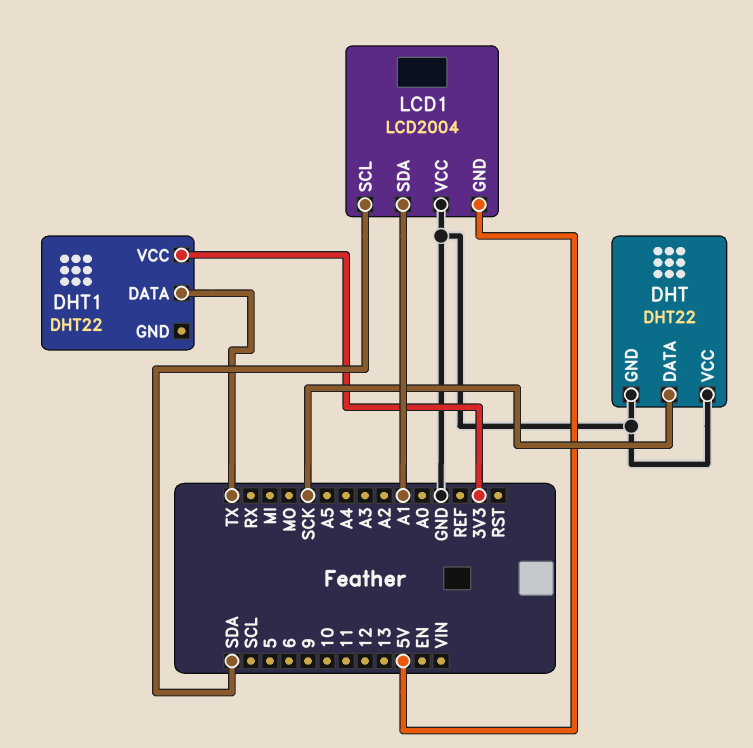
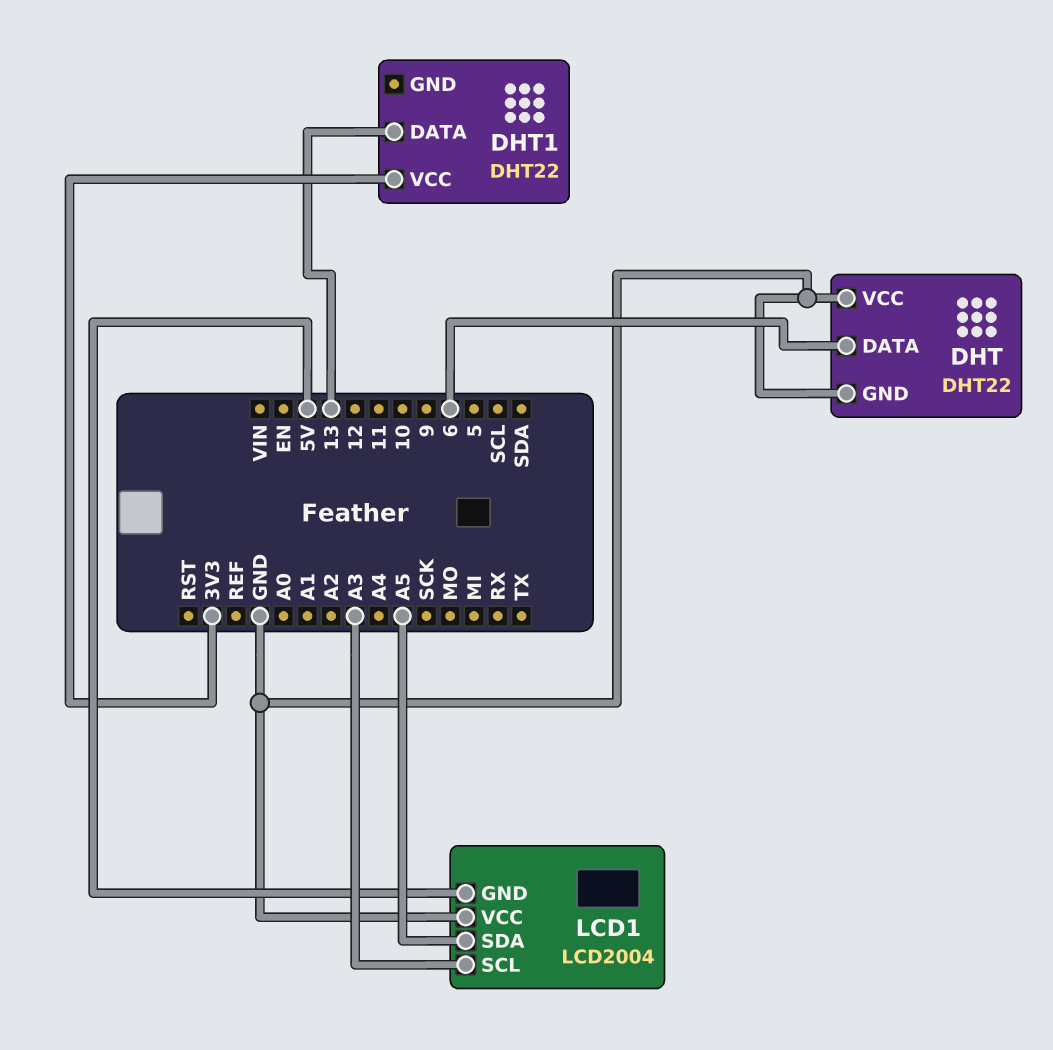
DHT pin DATA: SCK -> 6
DHT1 pin DATA: TX -> 13
LCD1 pin SCL: SDA -> A3
LCD1 pin SDA: A1 -> A5

